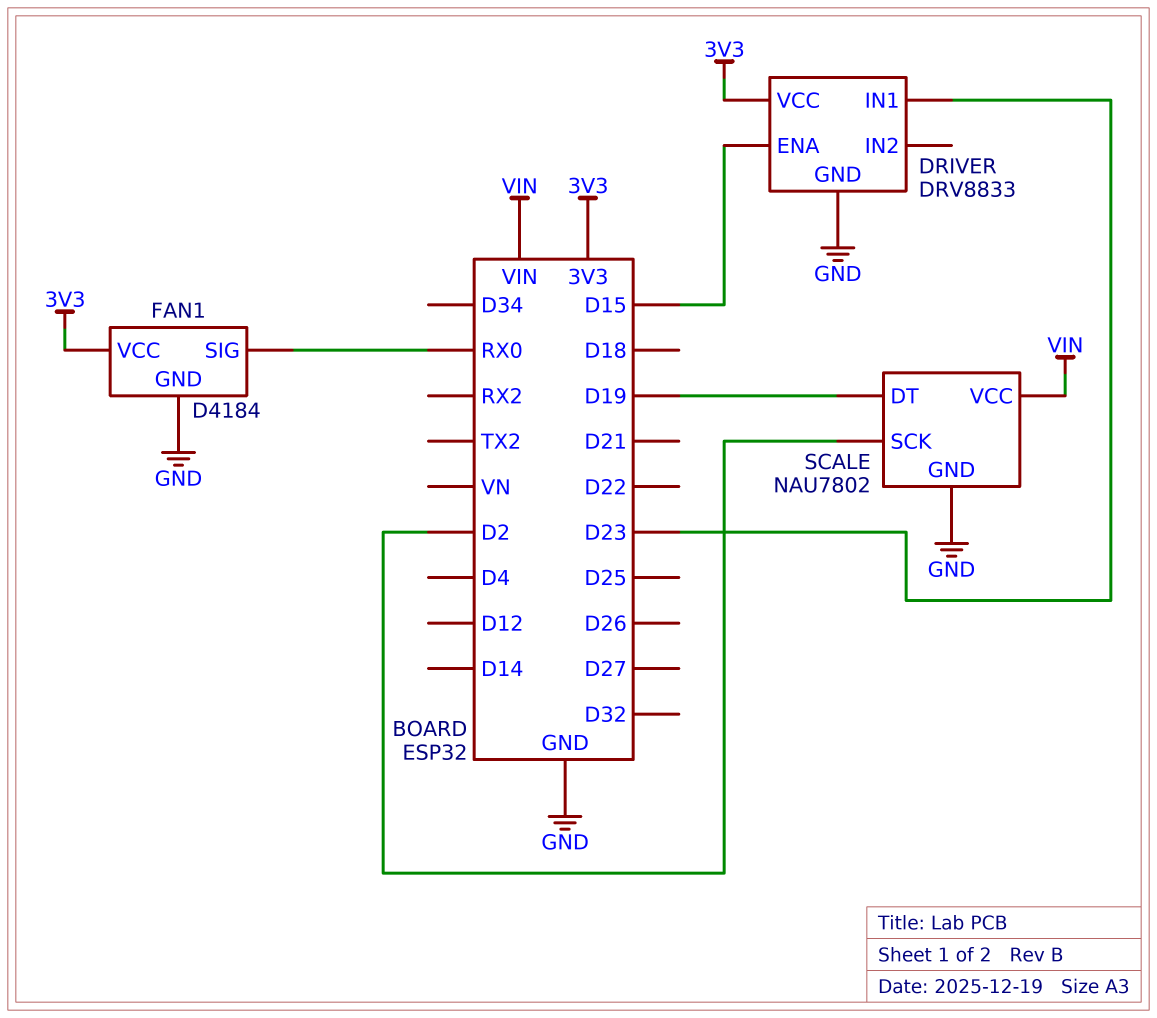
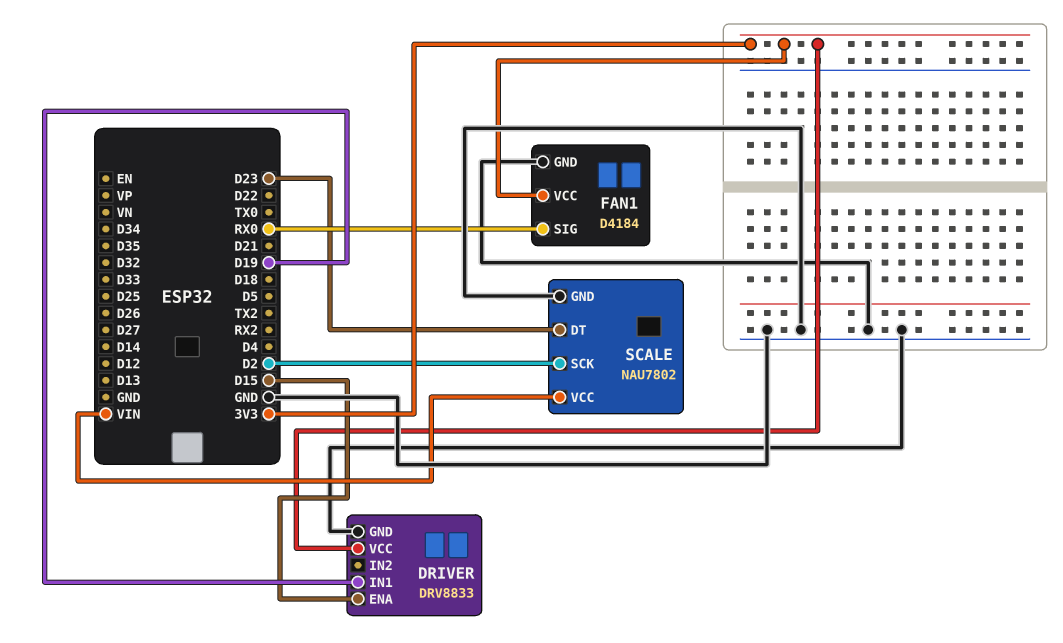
DRIVER pin IN1: D23 -> D19
SCALE pin DT: D19 -> D23

